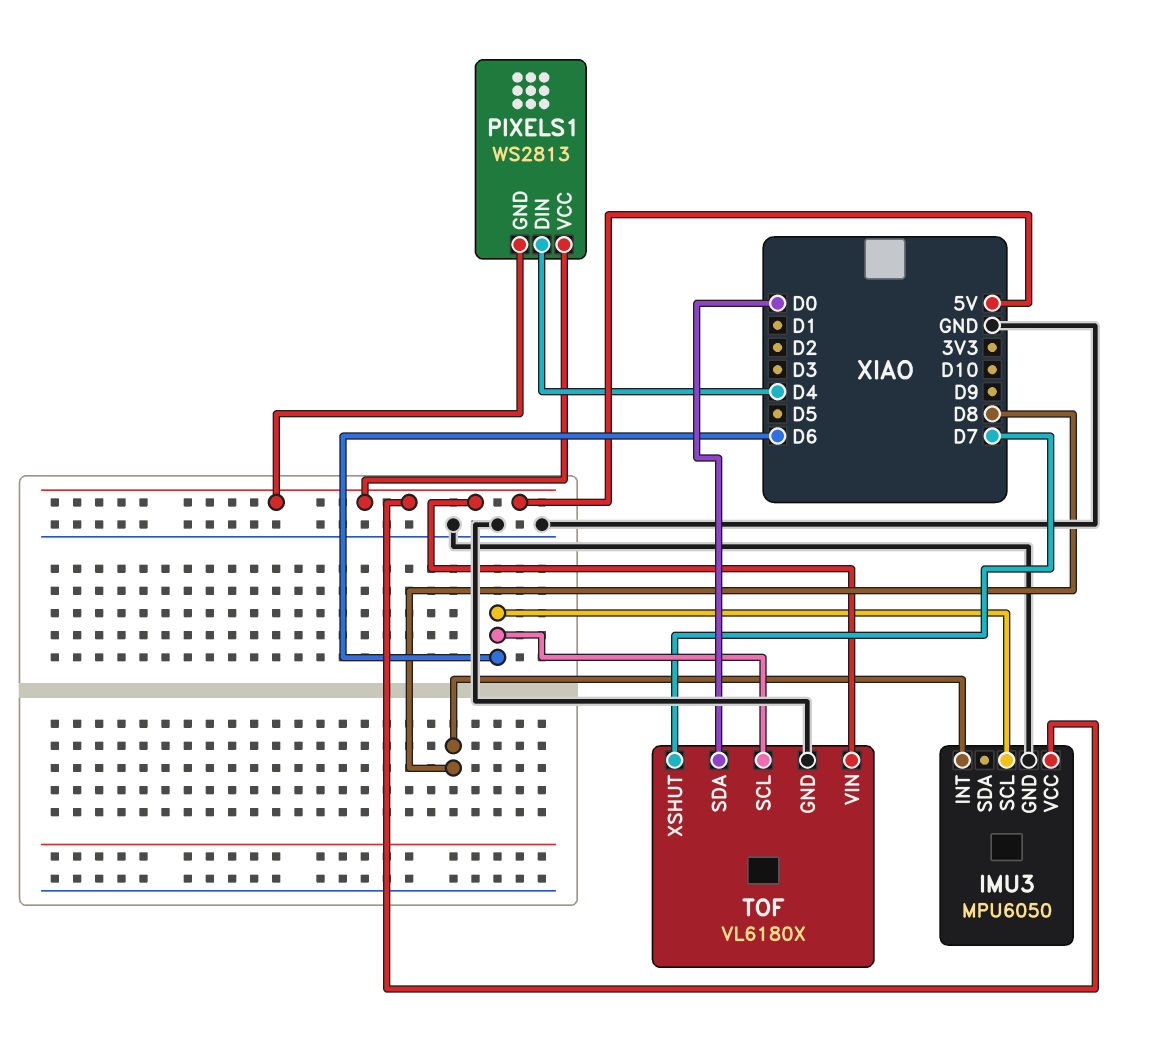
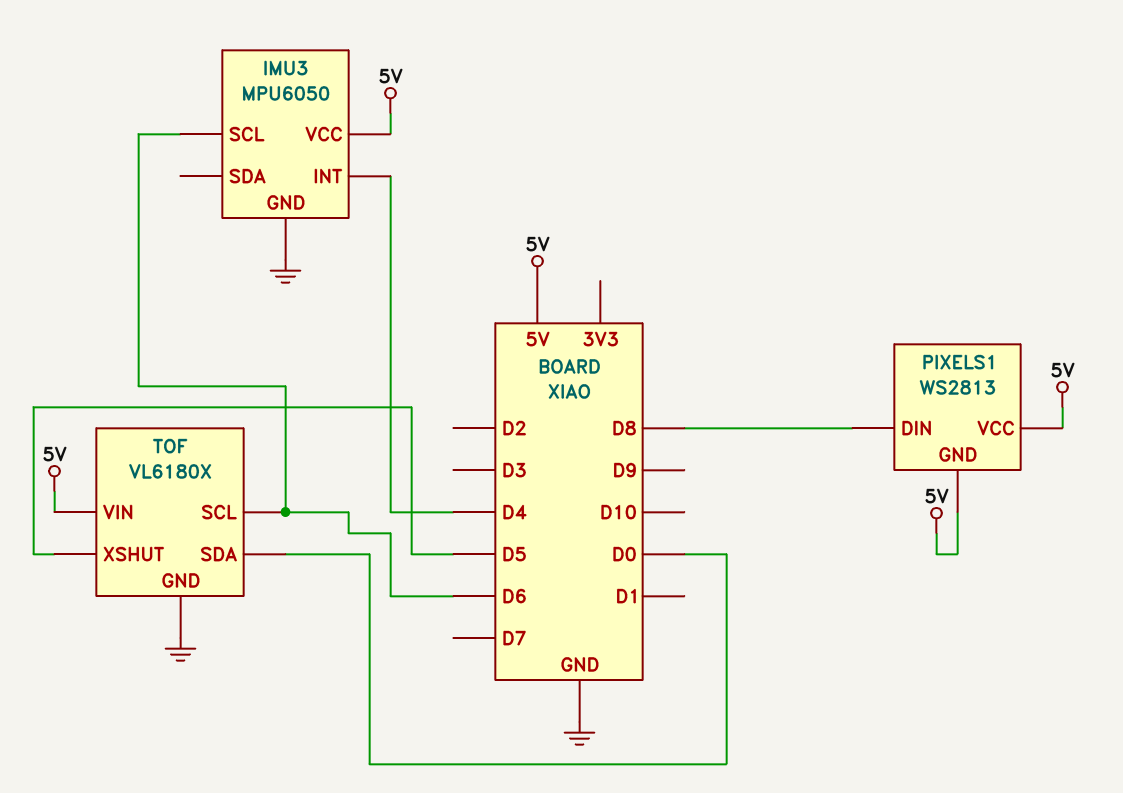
IMU3 pin INT: D8 -> D4
PIXELS1 pin DIN: D4 -> D8
TOF pin XSHUT: D7 -> D5

